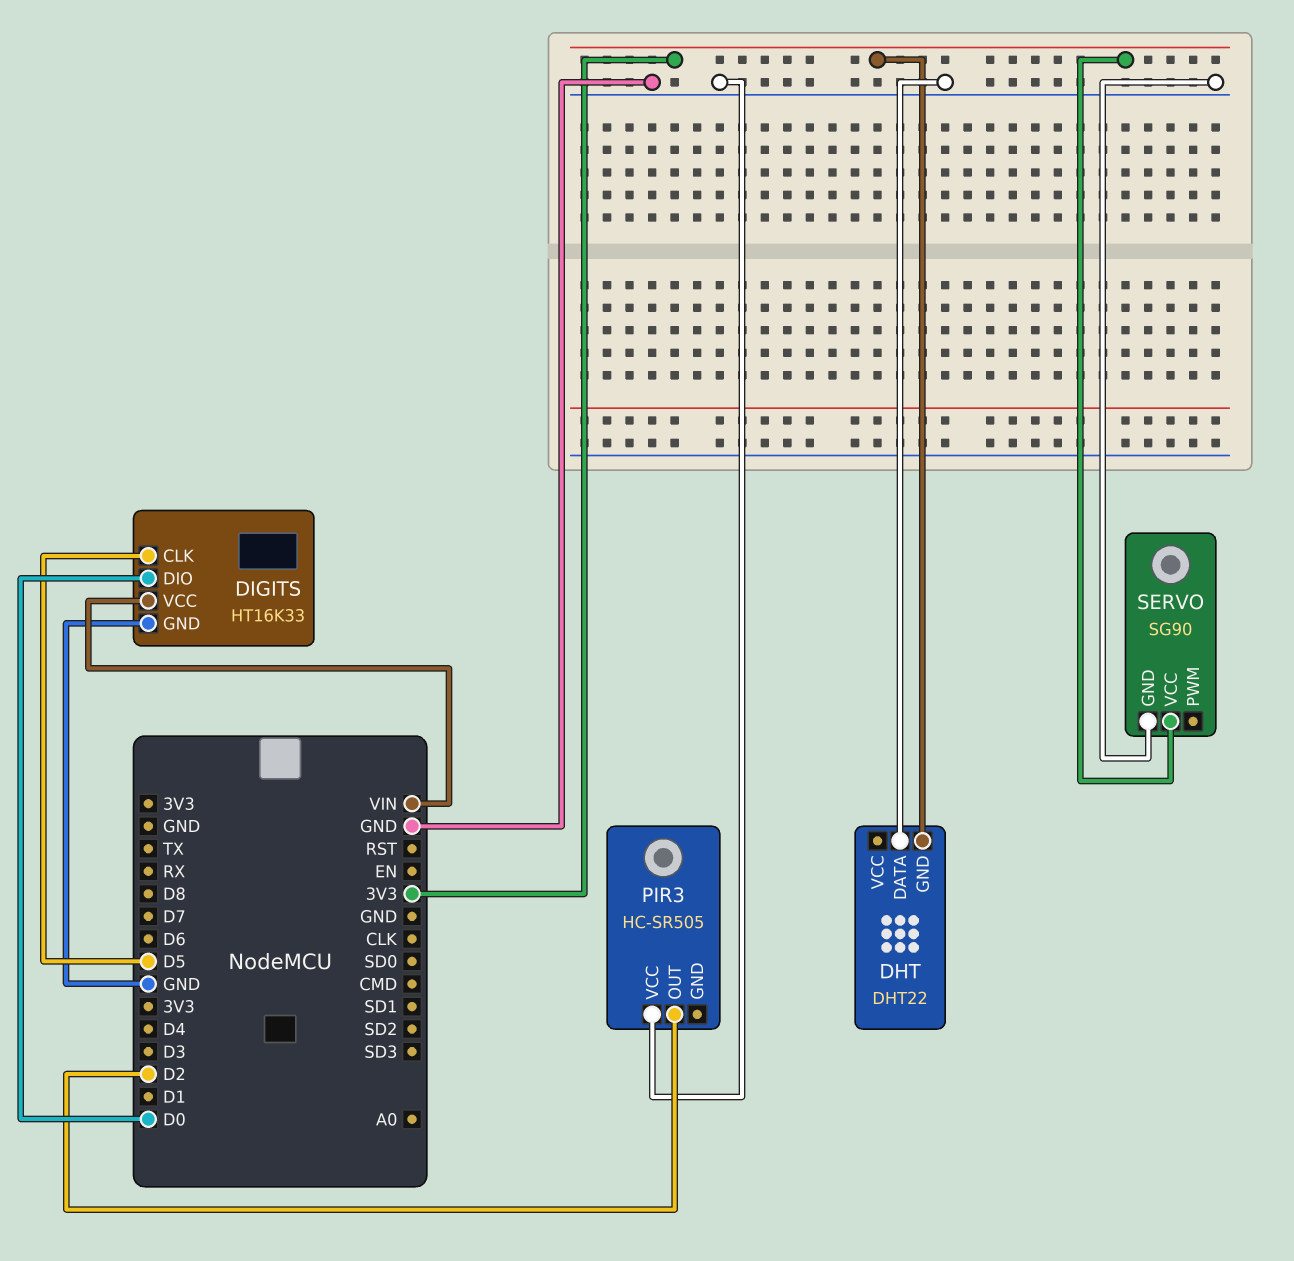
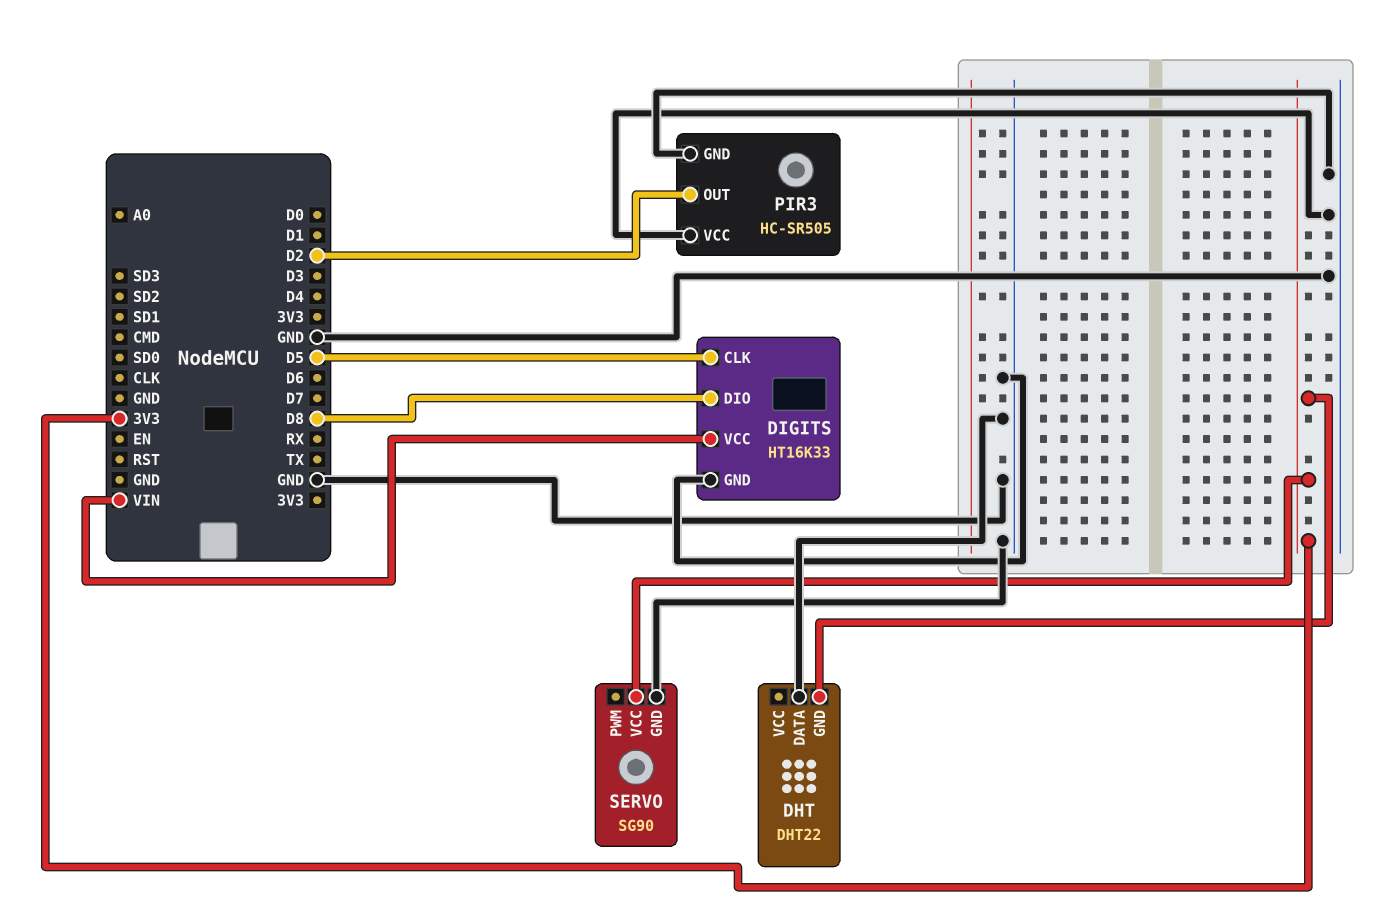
DIGITS pin DIO: D0 -> D8
PIR3 pin GND: none -> GND

